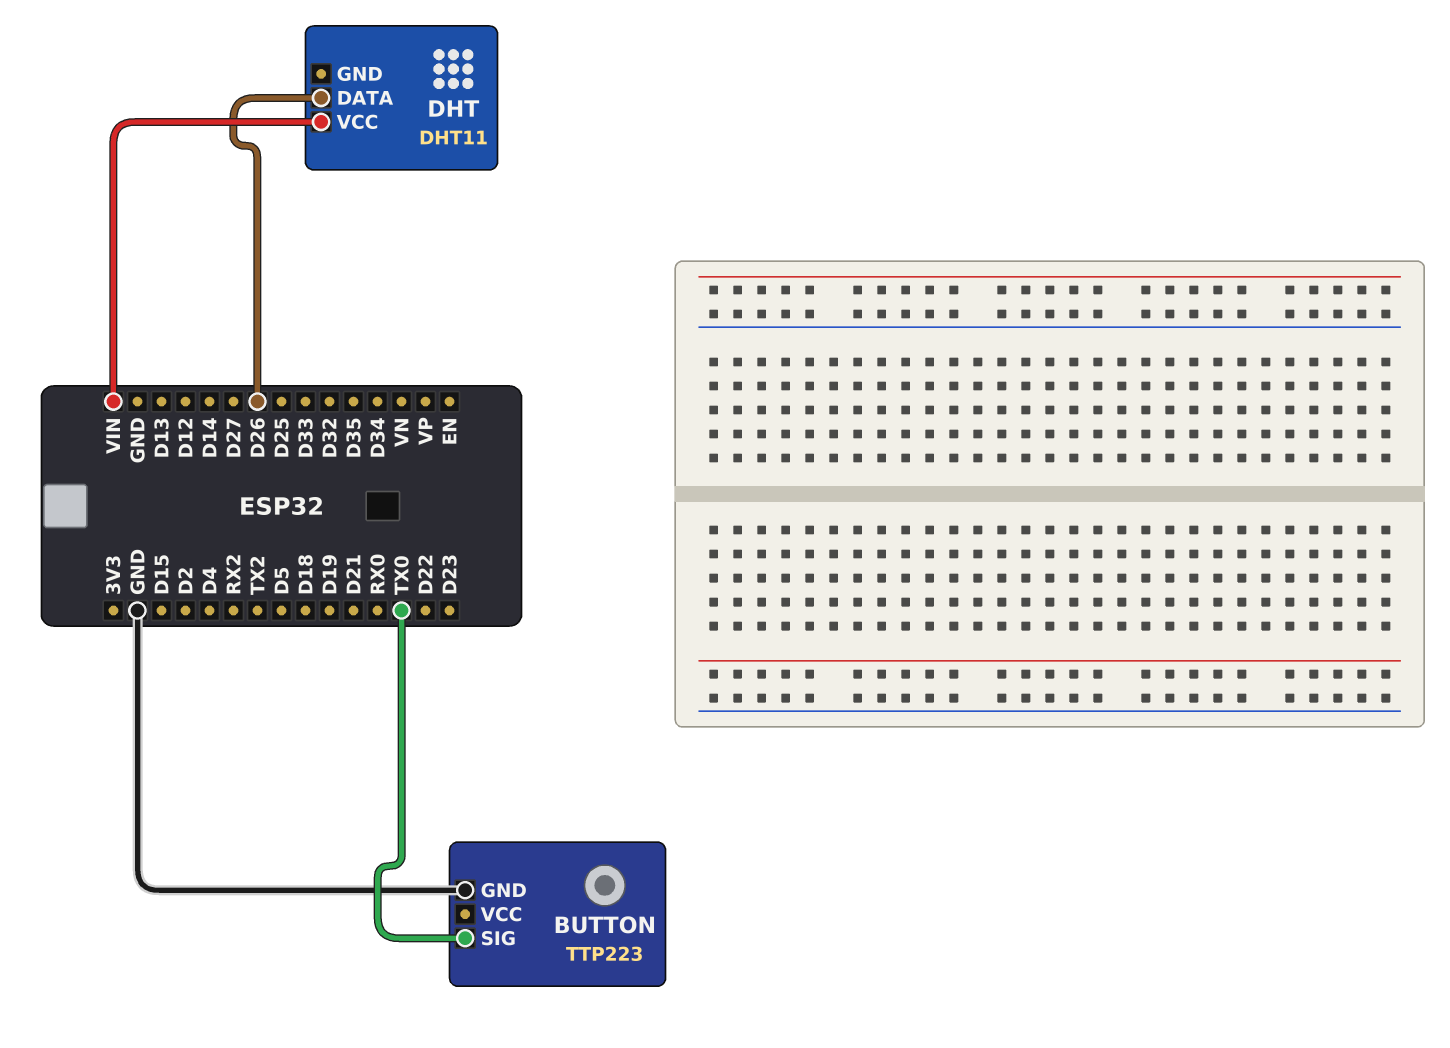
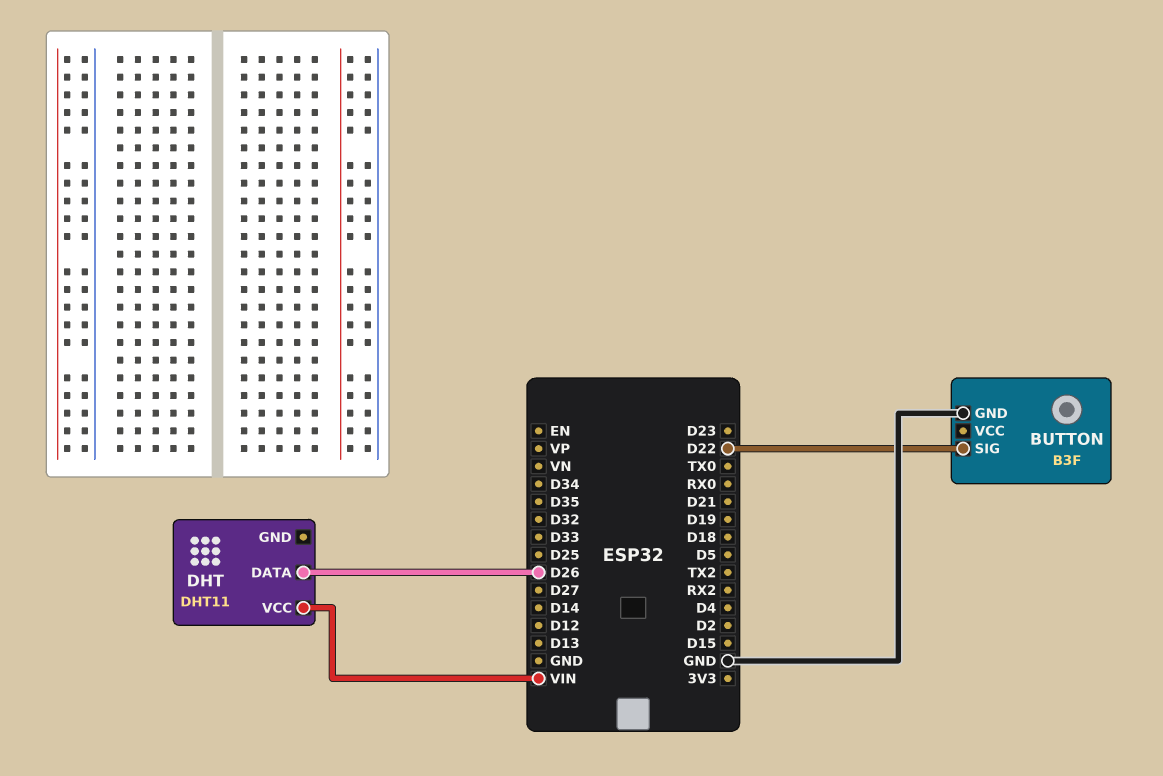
BUTTON: TTP223 -> B3F
BUTTON pin SIG: TX0 -> D22

